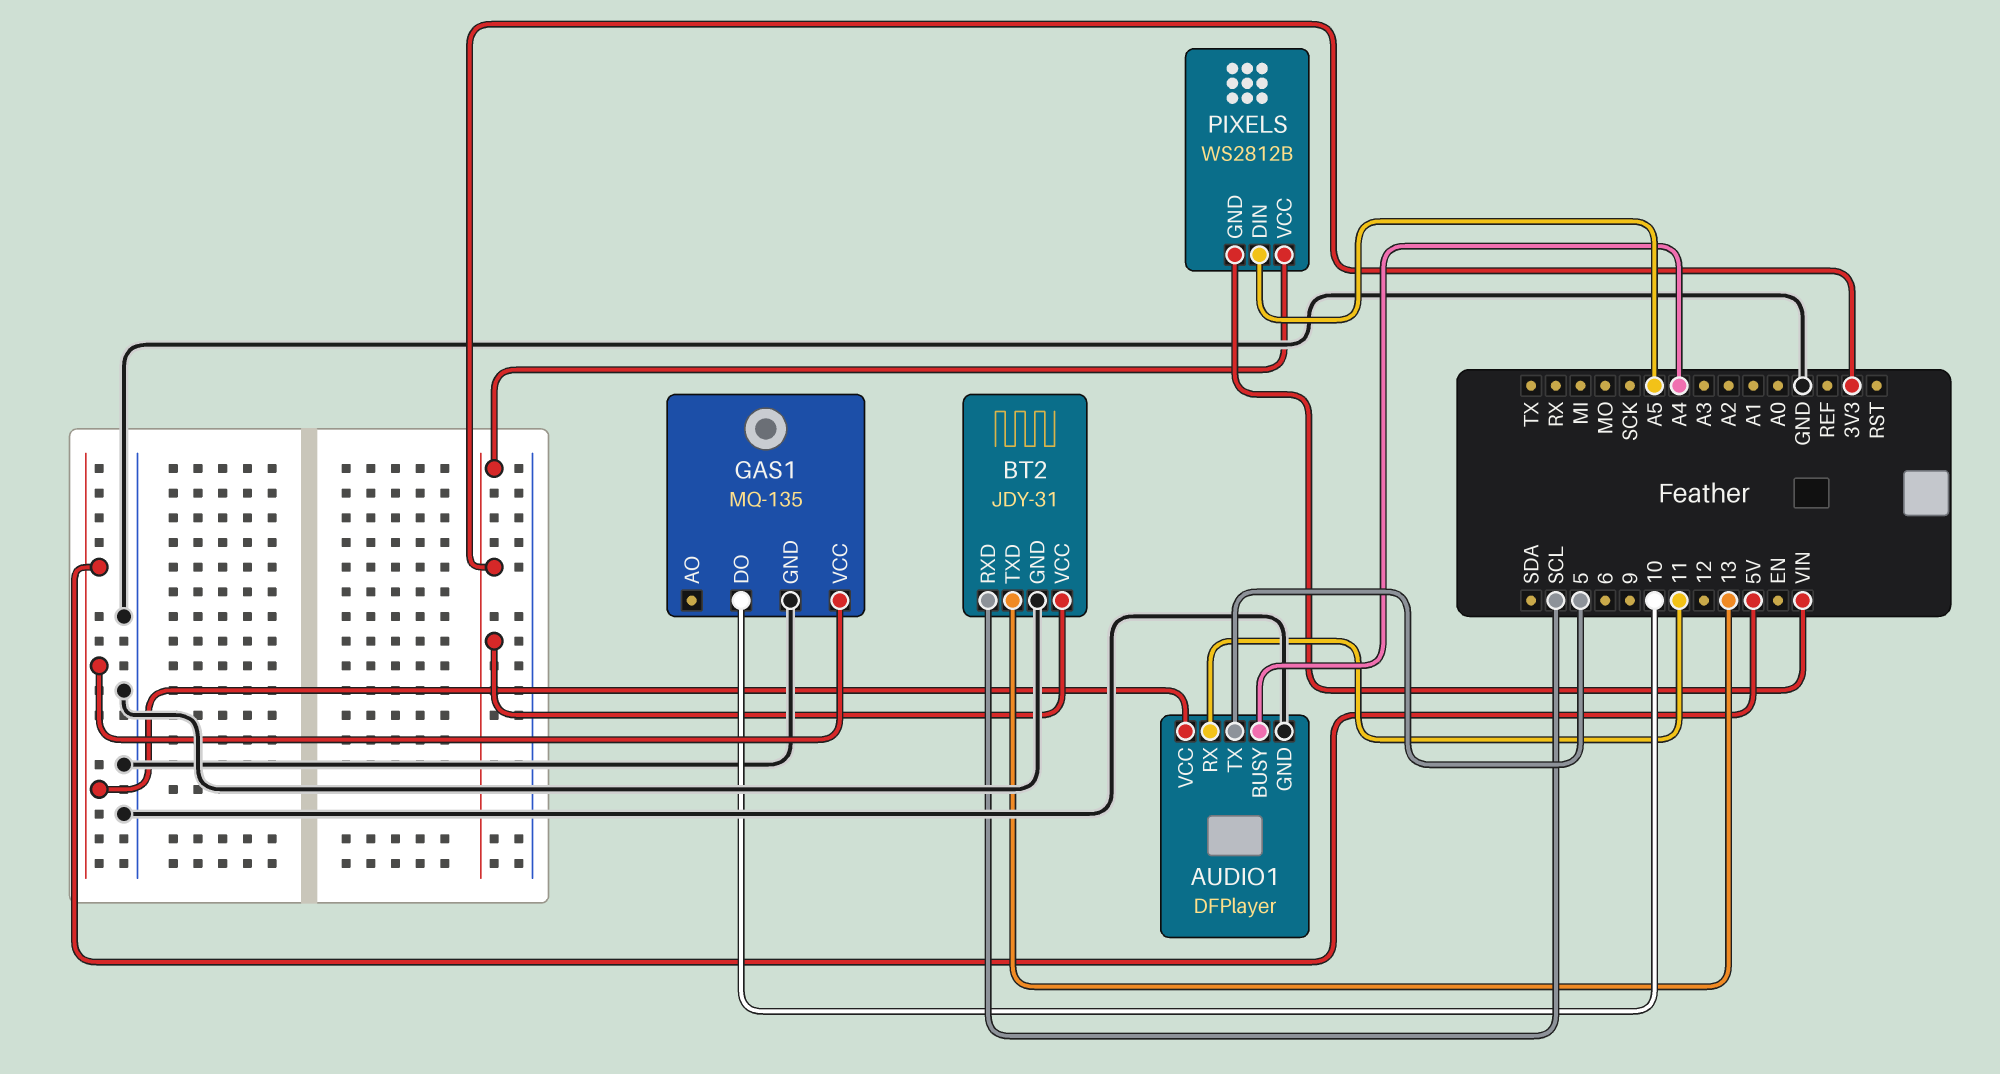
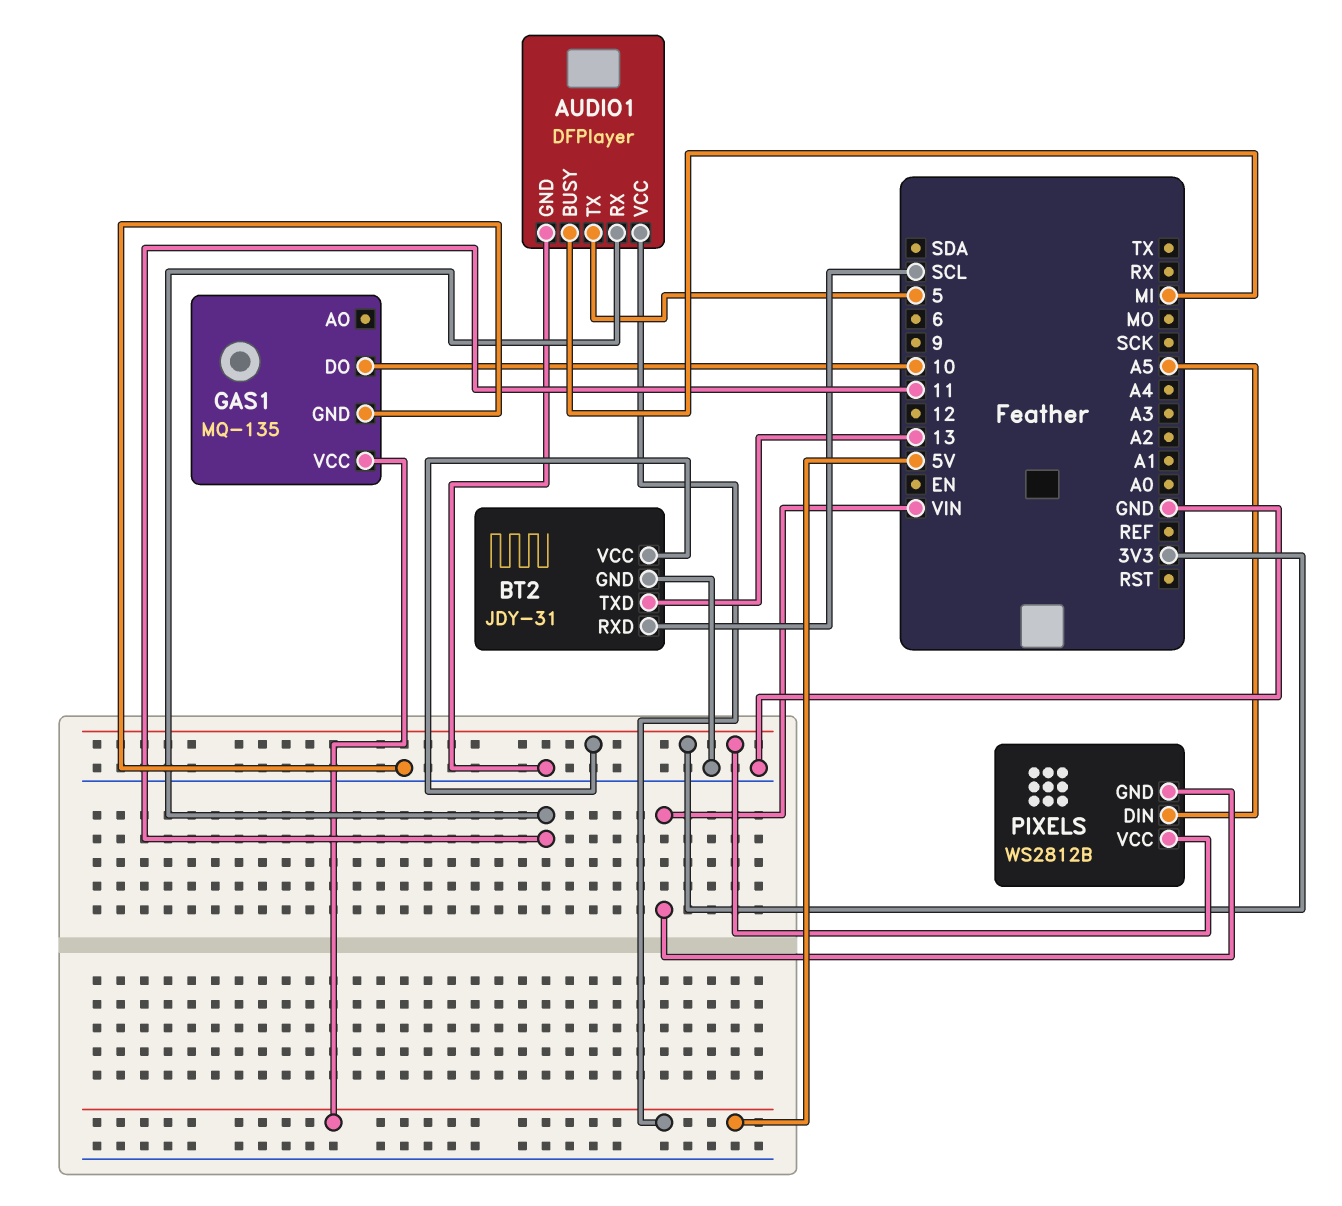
AUDIO1 pin BUSY: A4 -> MI

